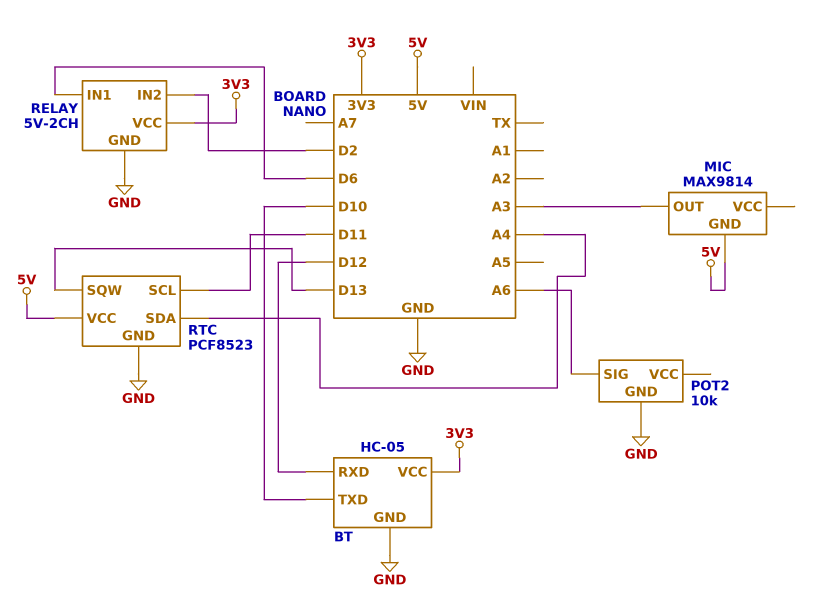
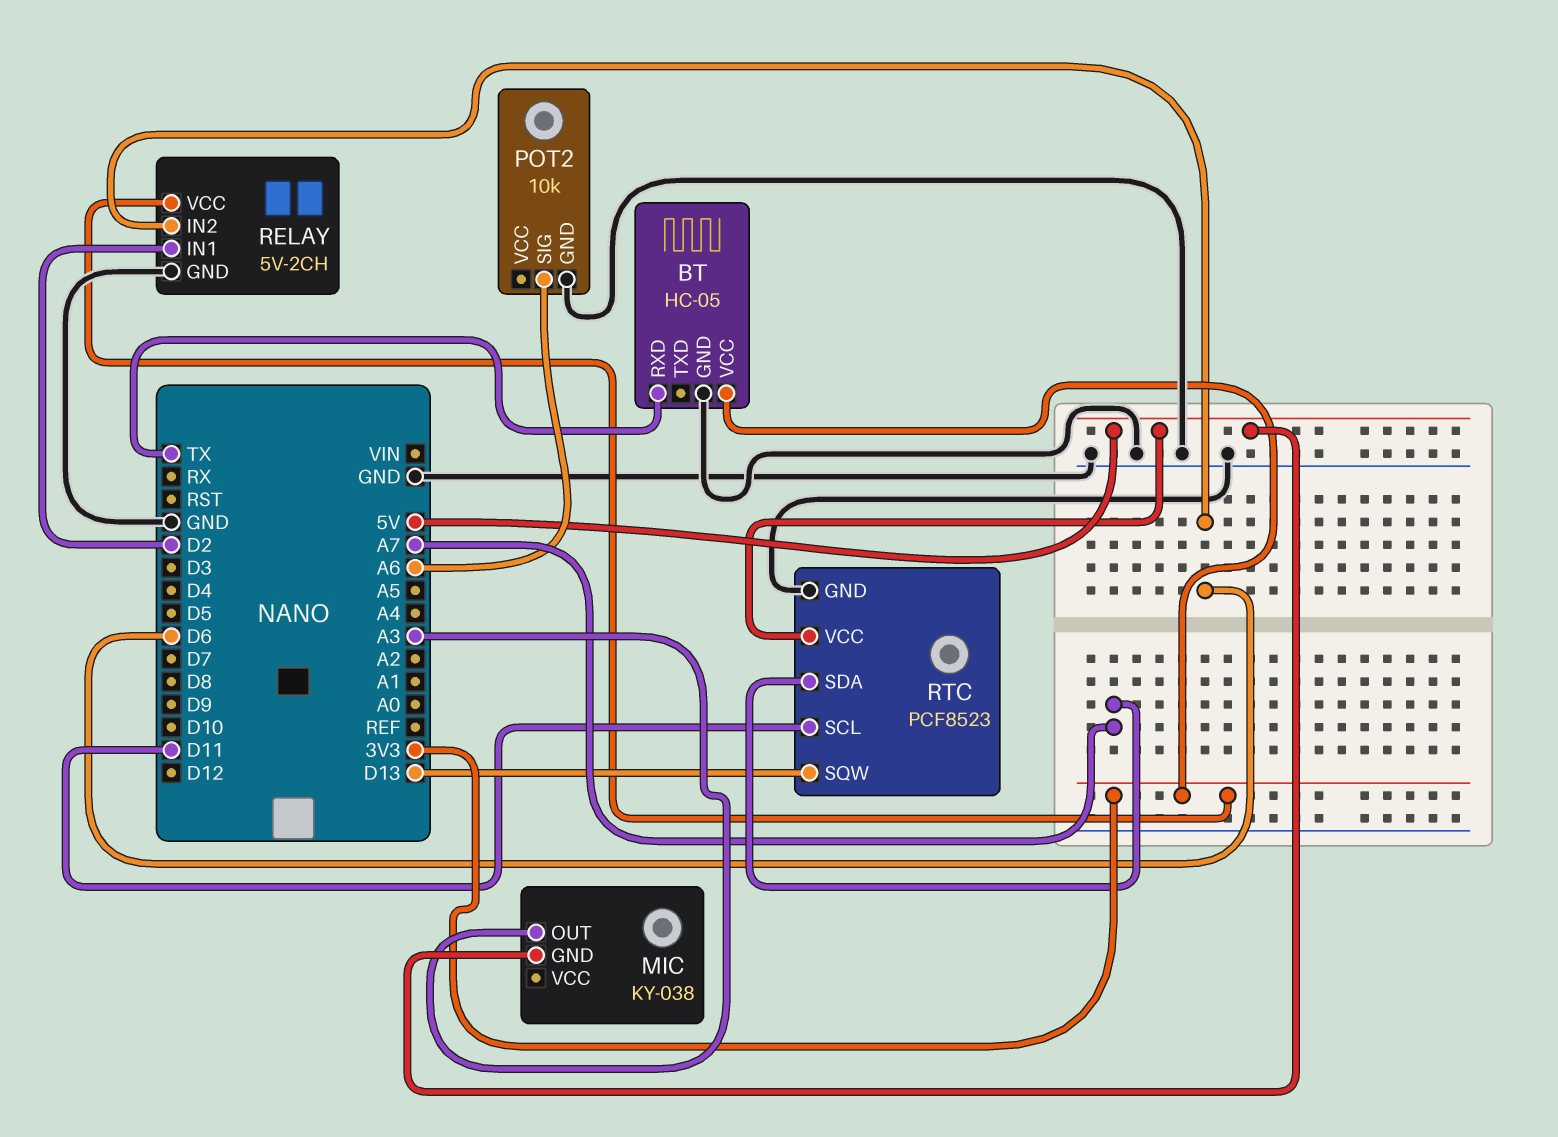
BT pin RXD: D12 -> TX
BT pin TXD: D10 -> none
MIC: MAX9814 -> KY-038
RELAY pin IN1: D6 -> D2
RELAY pin IN2: D2 -> D6
RTC pin SDA: A4 -> A7

